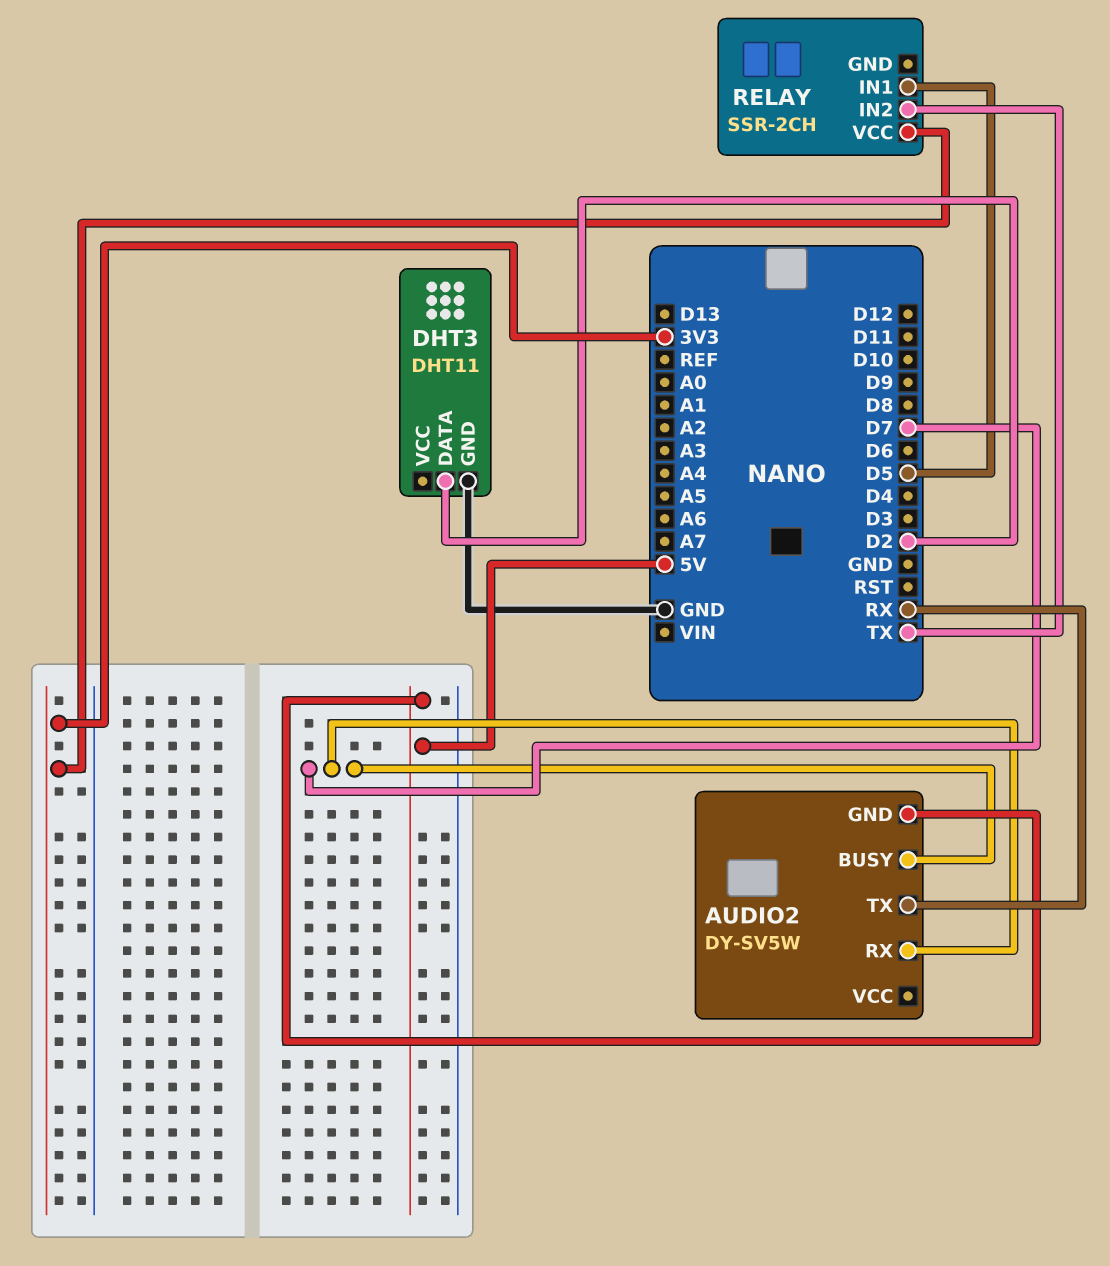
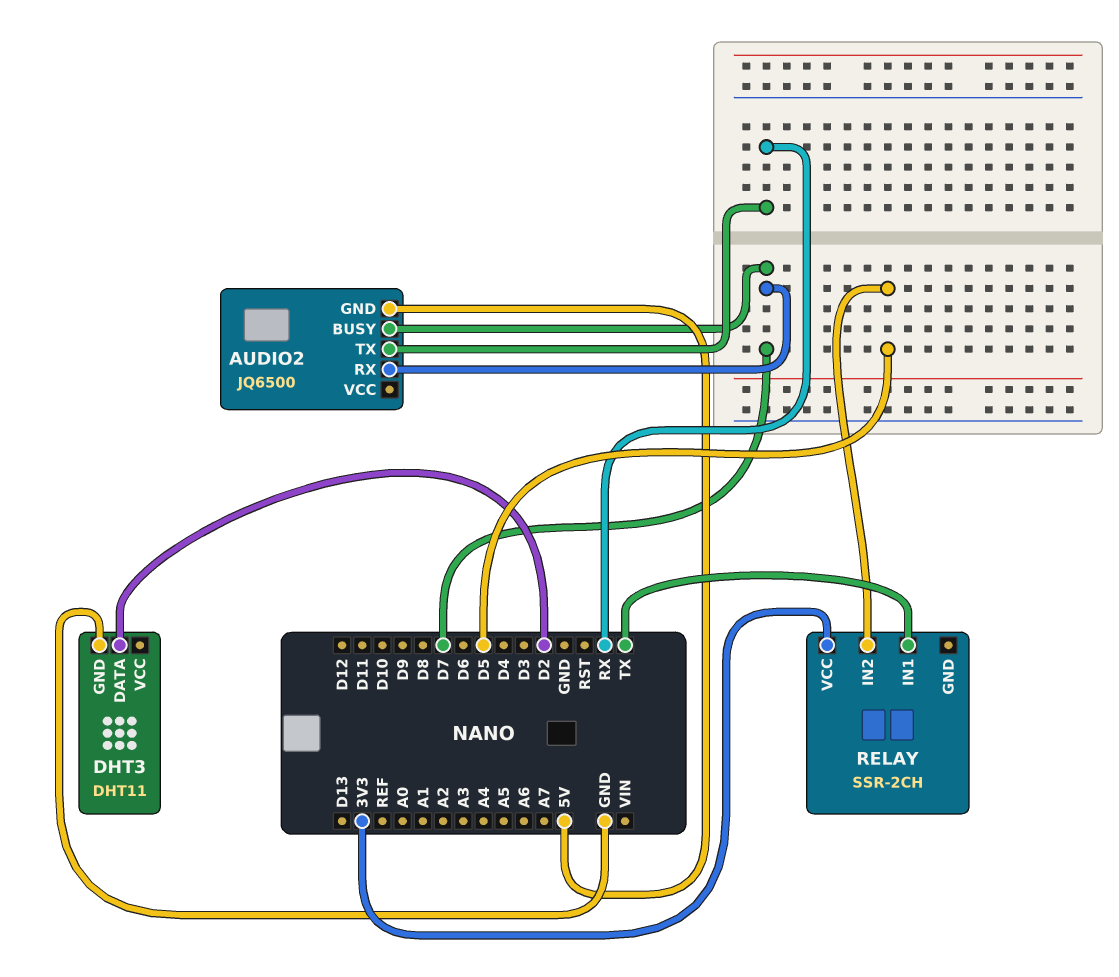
AUDIO2: DY-SV5W -> JQ6500
RELAY pin IN1: D5 -> TX
RELAY pin IN2: TX -> D5

